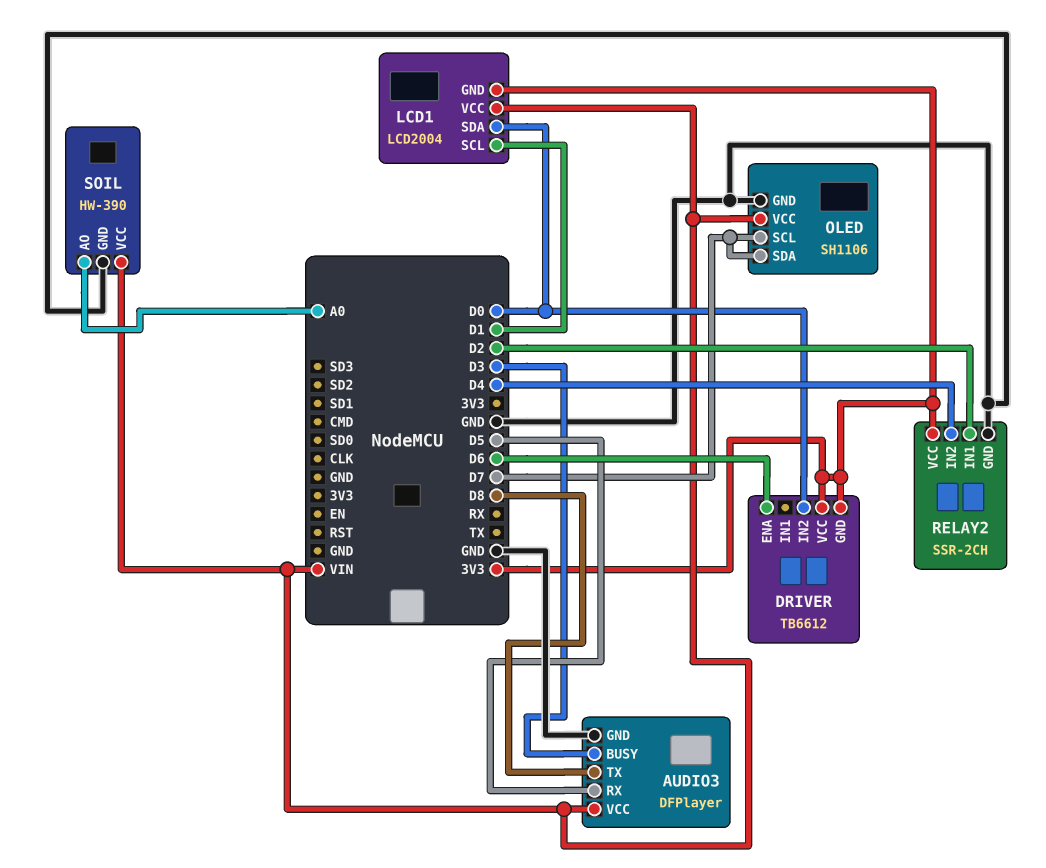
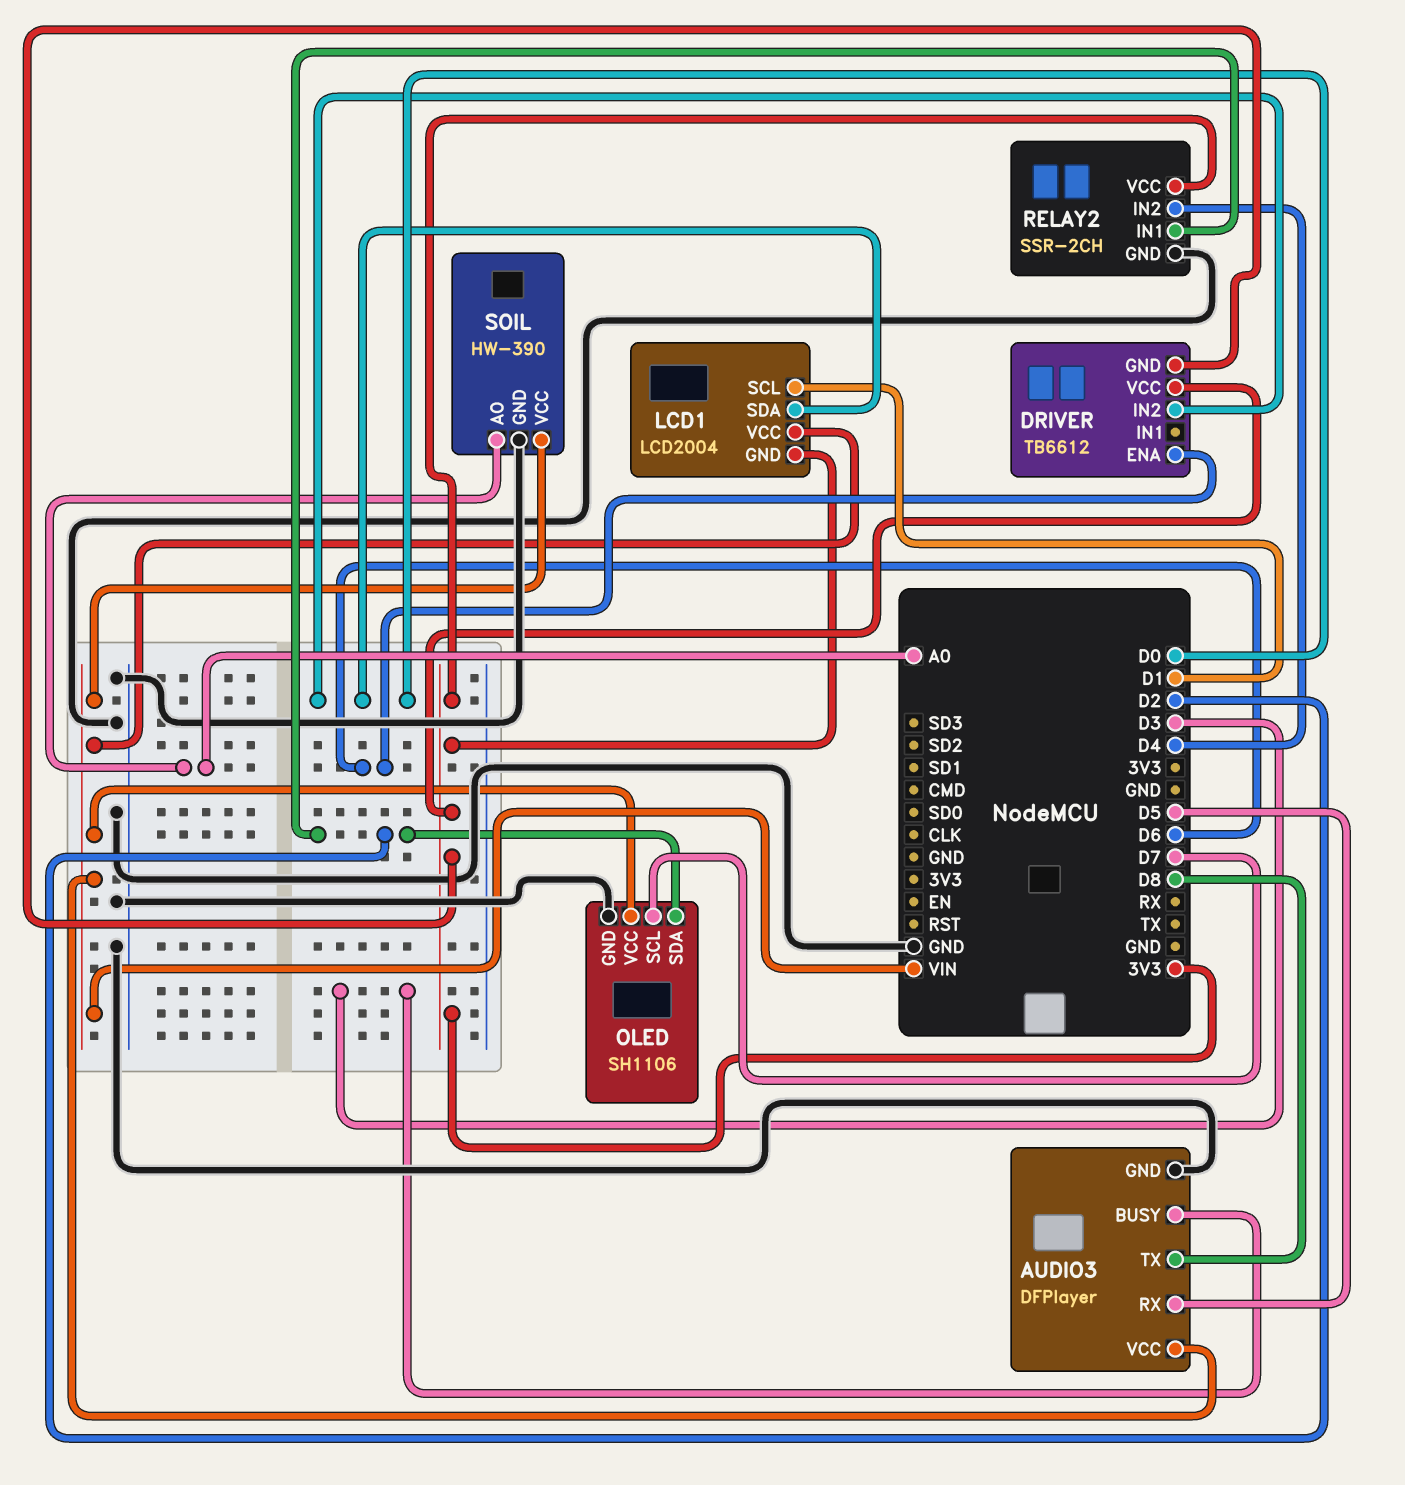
OLED pin SDA: D7 -> D2

